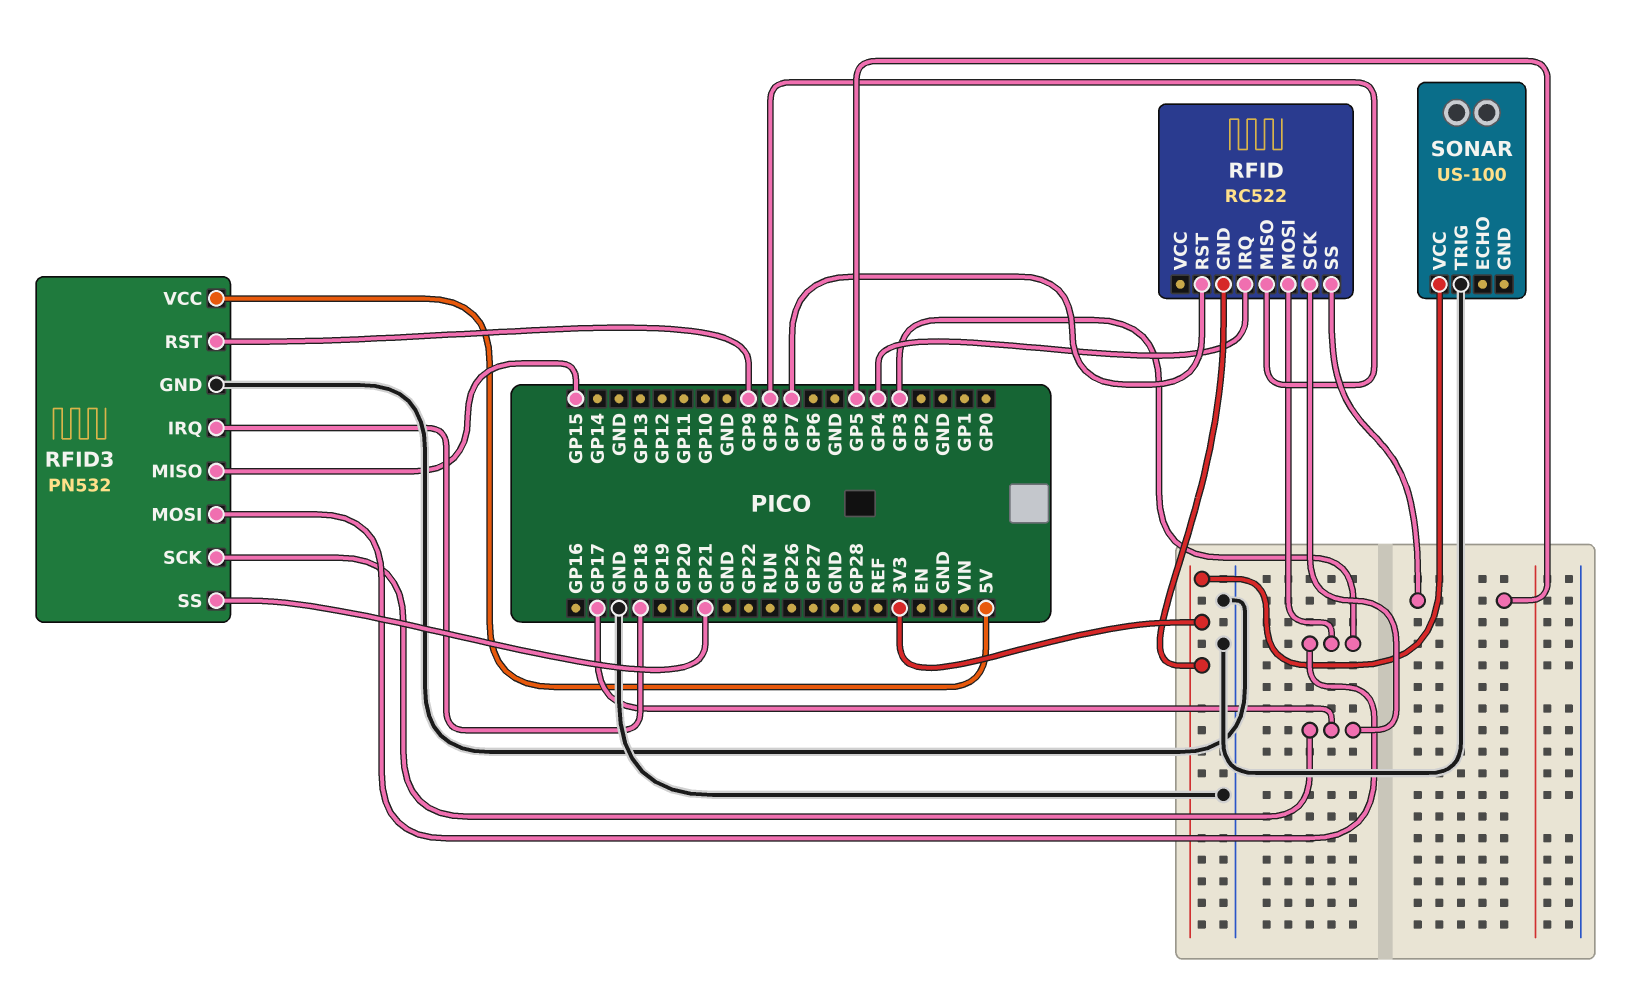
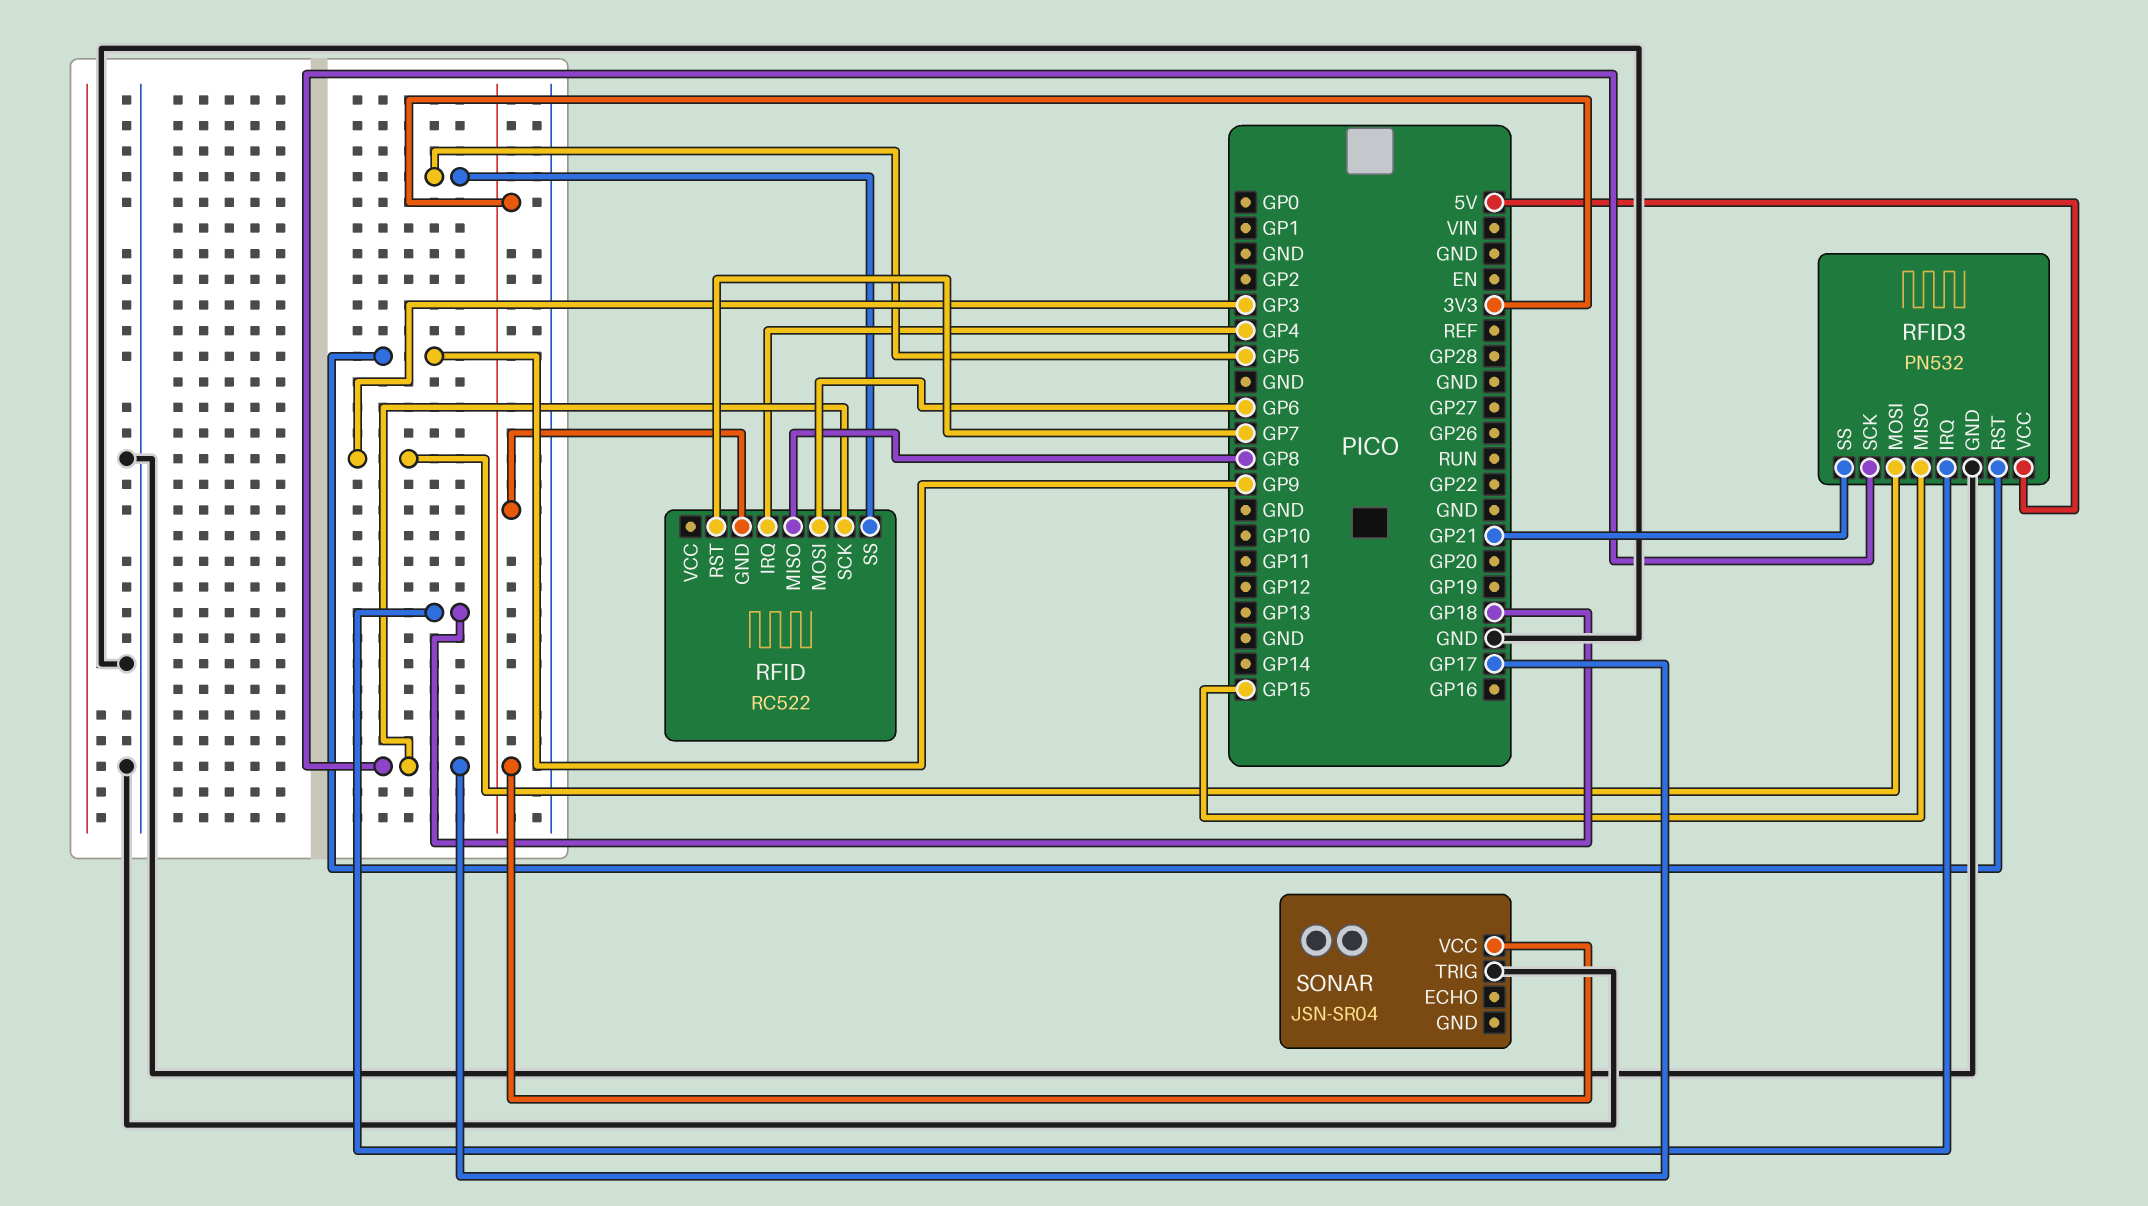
RFID pin MOSI: GP3 -> GP6
SONAR: US-100 -> JSN-SR04

